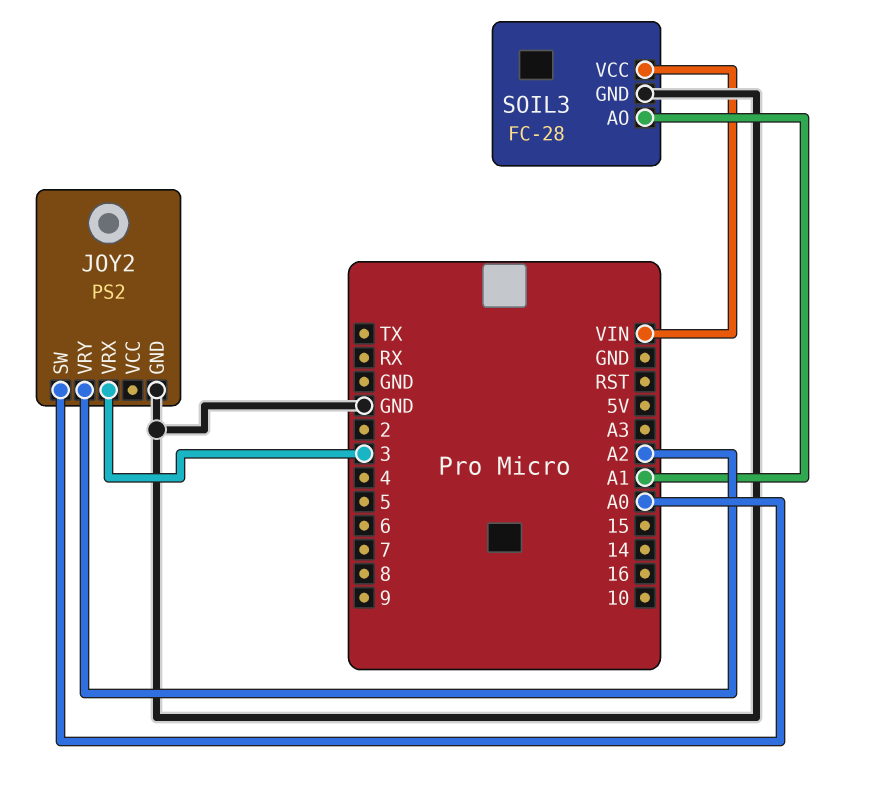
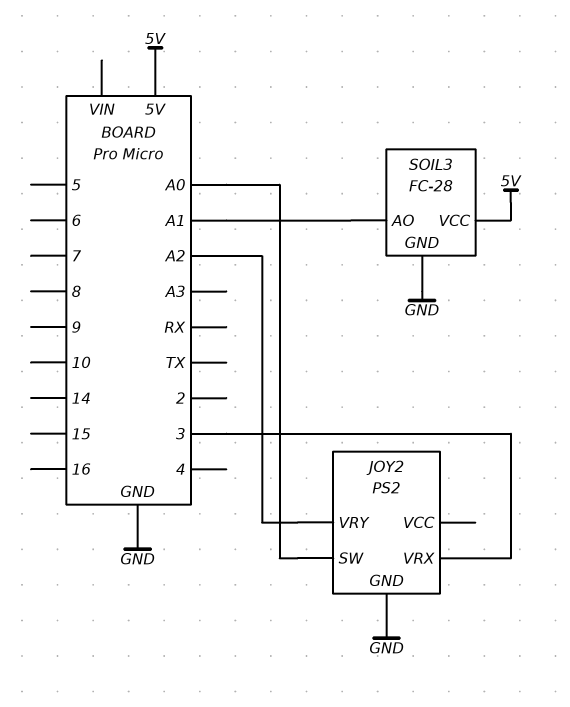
SOIL3 pin VCC: VIN -> 5V

